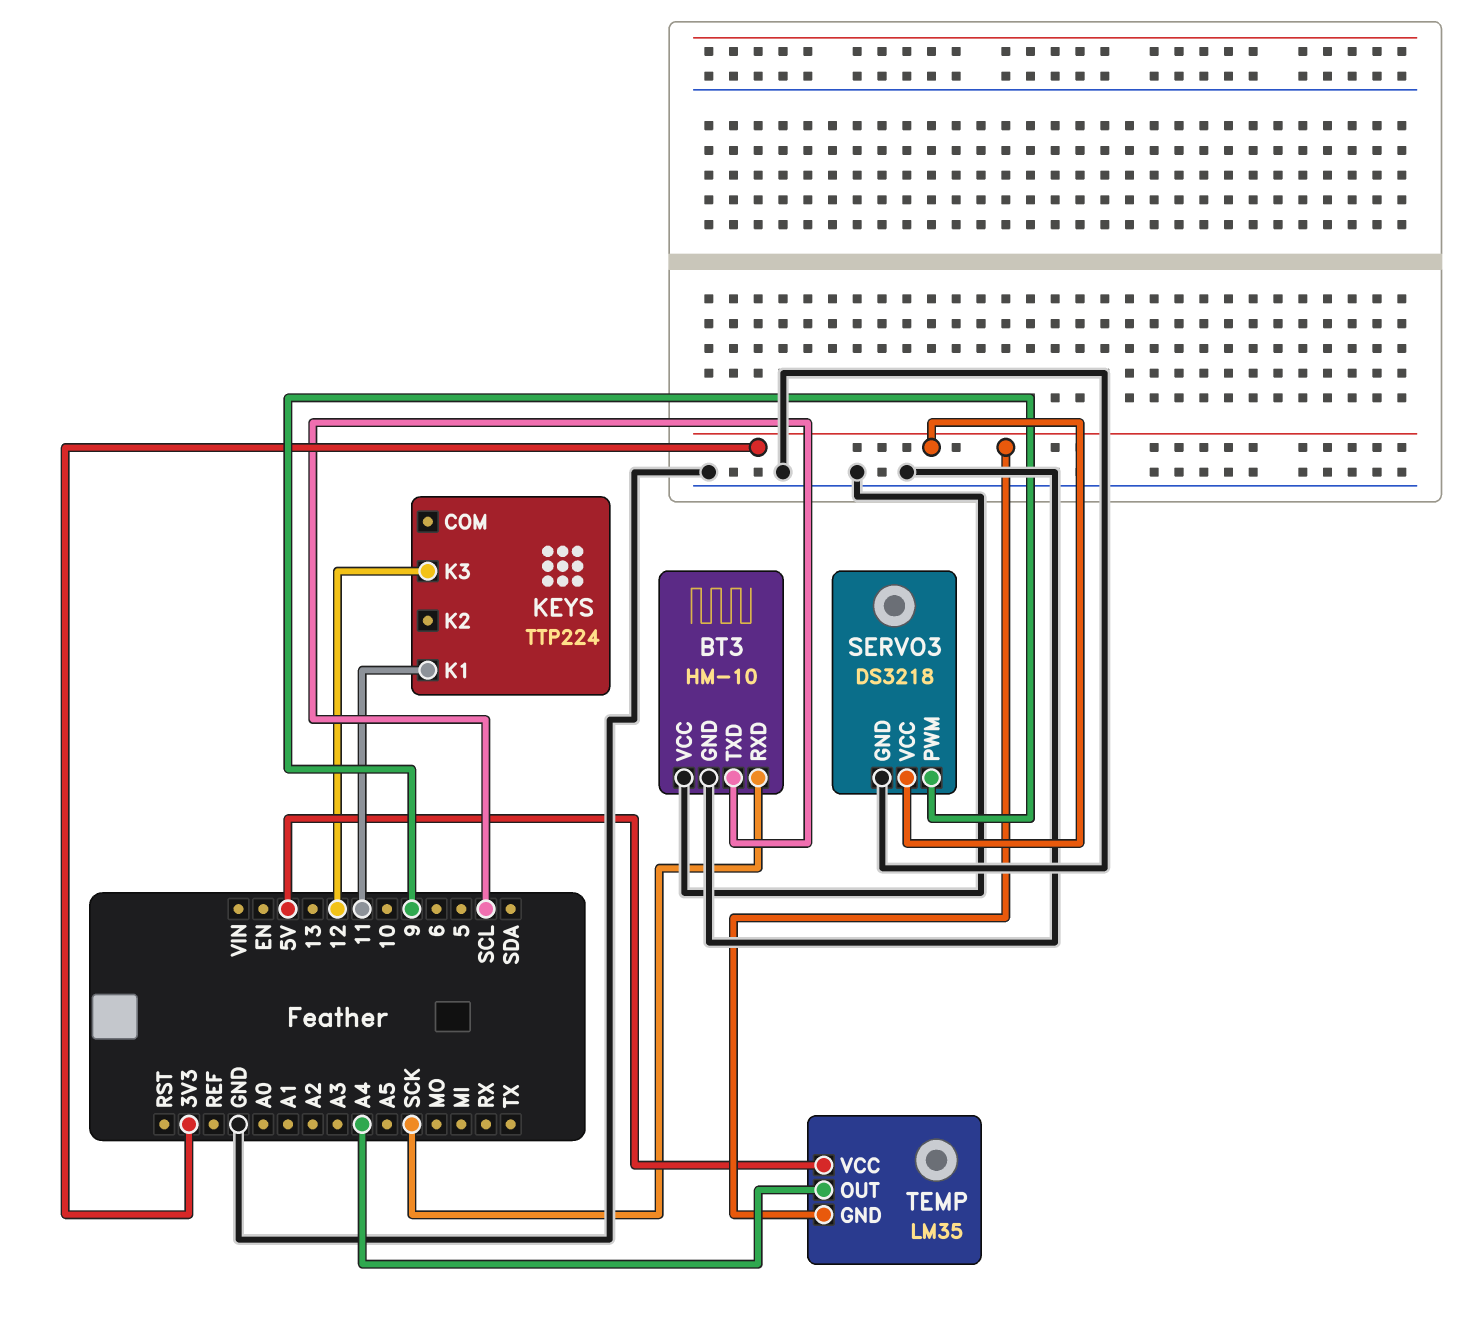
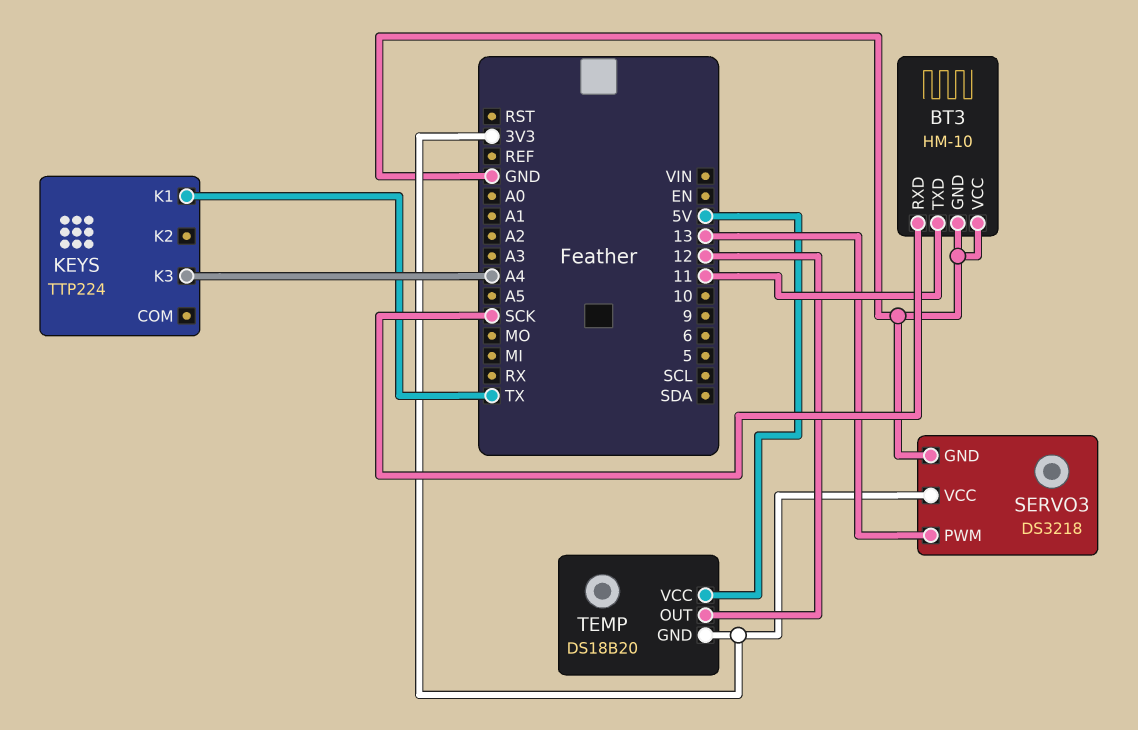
BT3 pin TXD: SCL -> 11
KEYS pin K1: 11 -> TX
KEYS pin K3: 12 -> A4
SERVO3 pin PWM: 9 -> 13
TEMP: LM35 -> DS18B20
TEMP pin OUT: A4 -> 12

